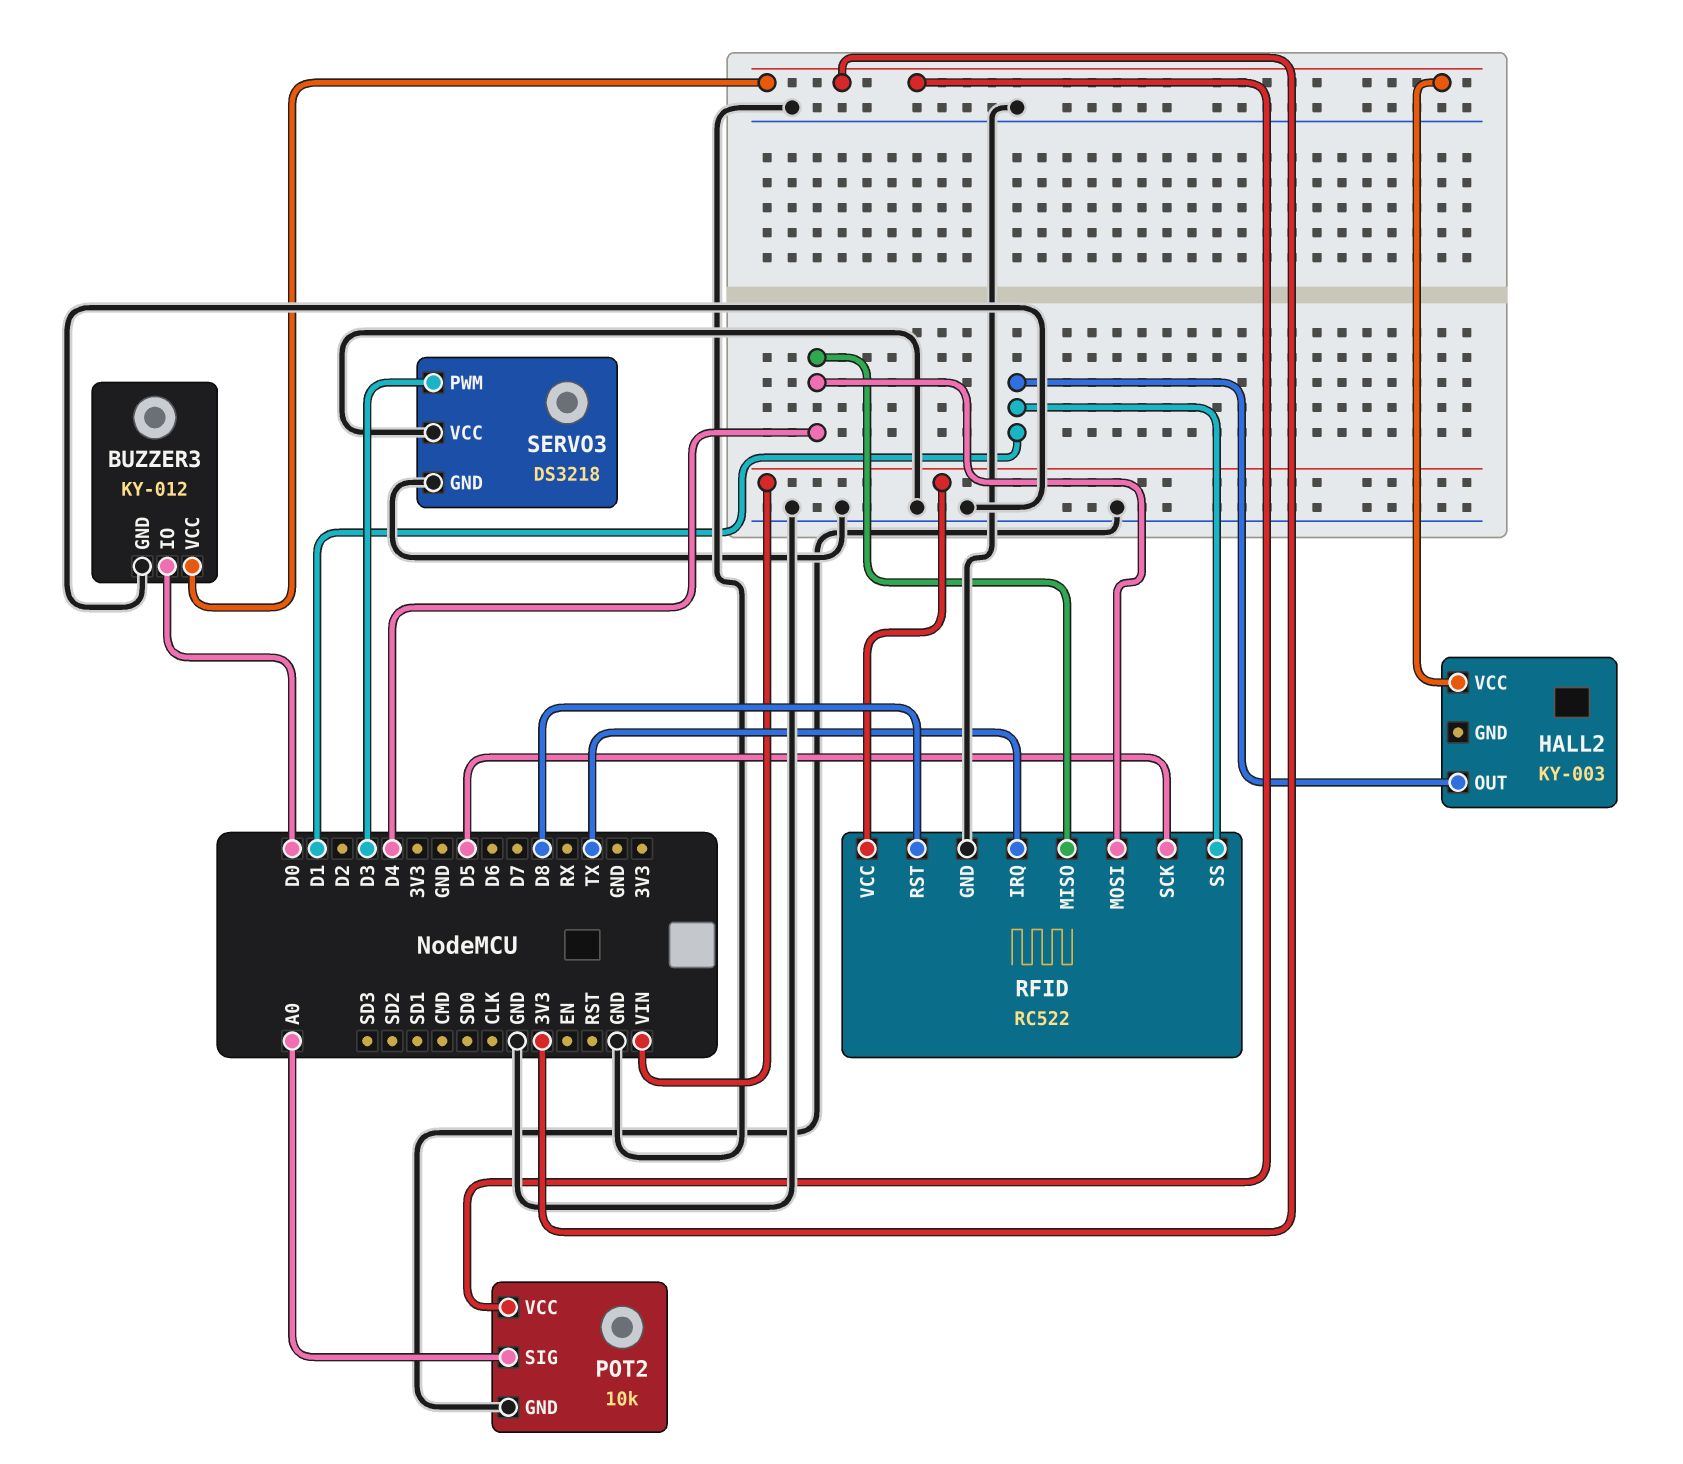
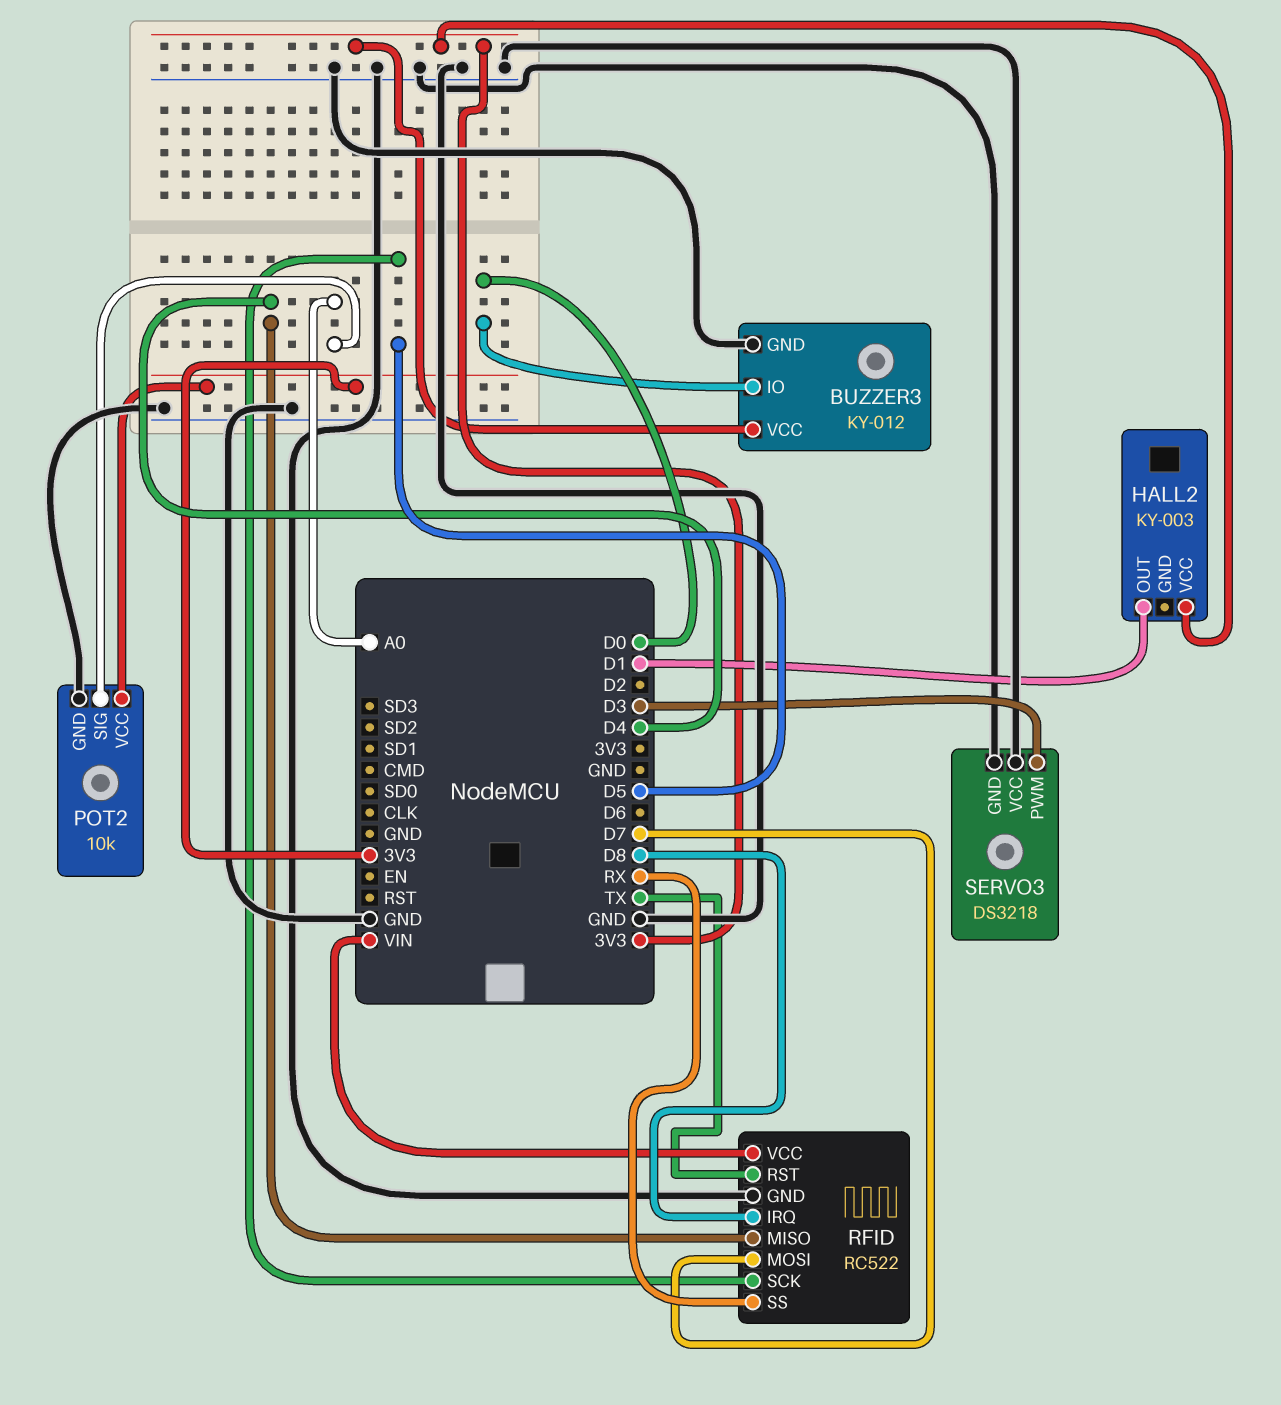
RFID pin IRQ: TX -> D8
RFID pin MOSI: D4 -> D7
RFID pin RST: D8 -> TX
RFID pin SS: D1 -> RX

